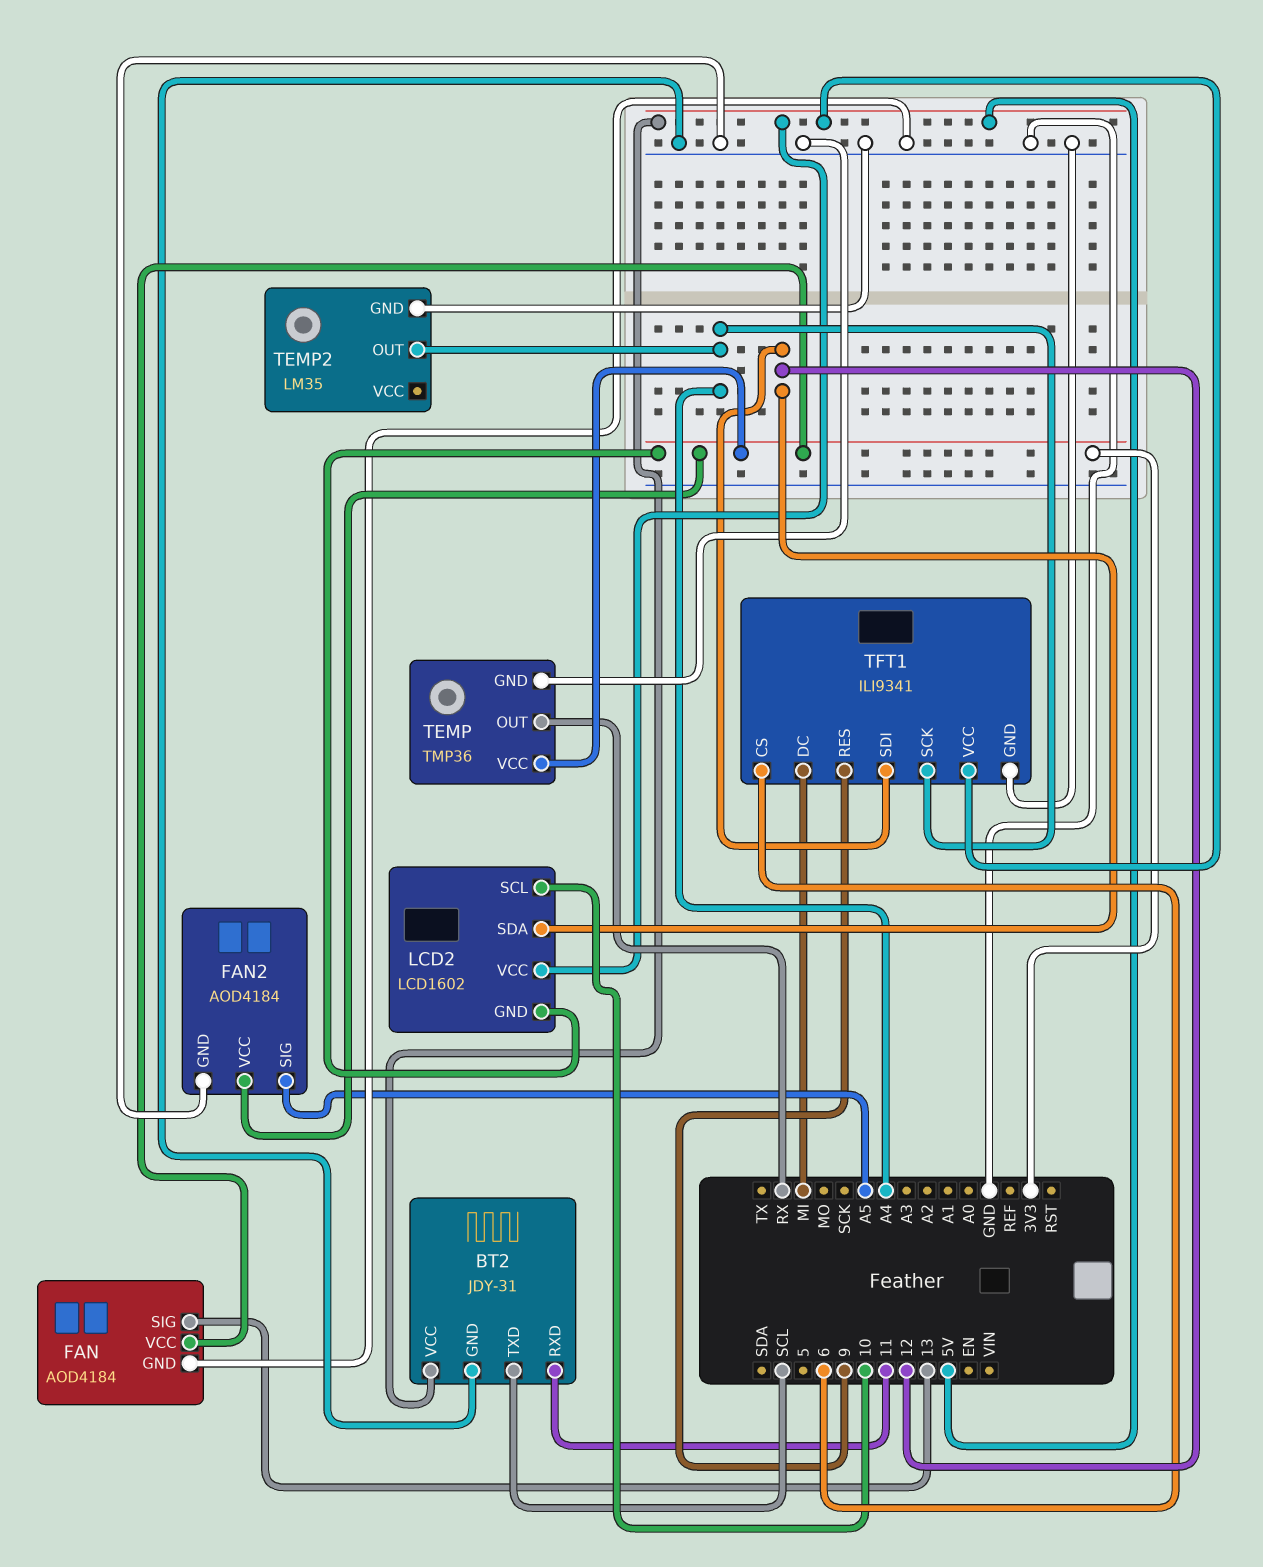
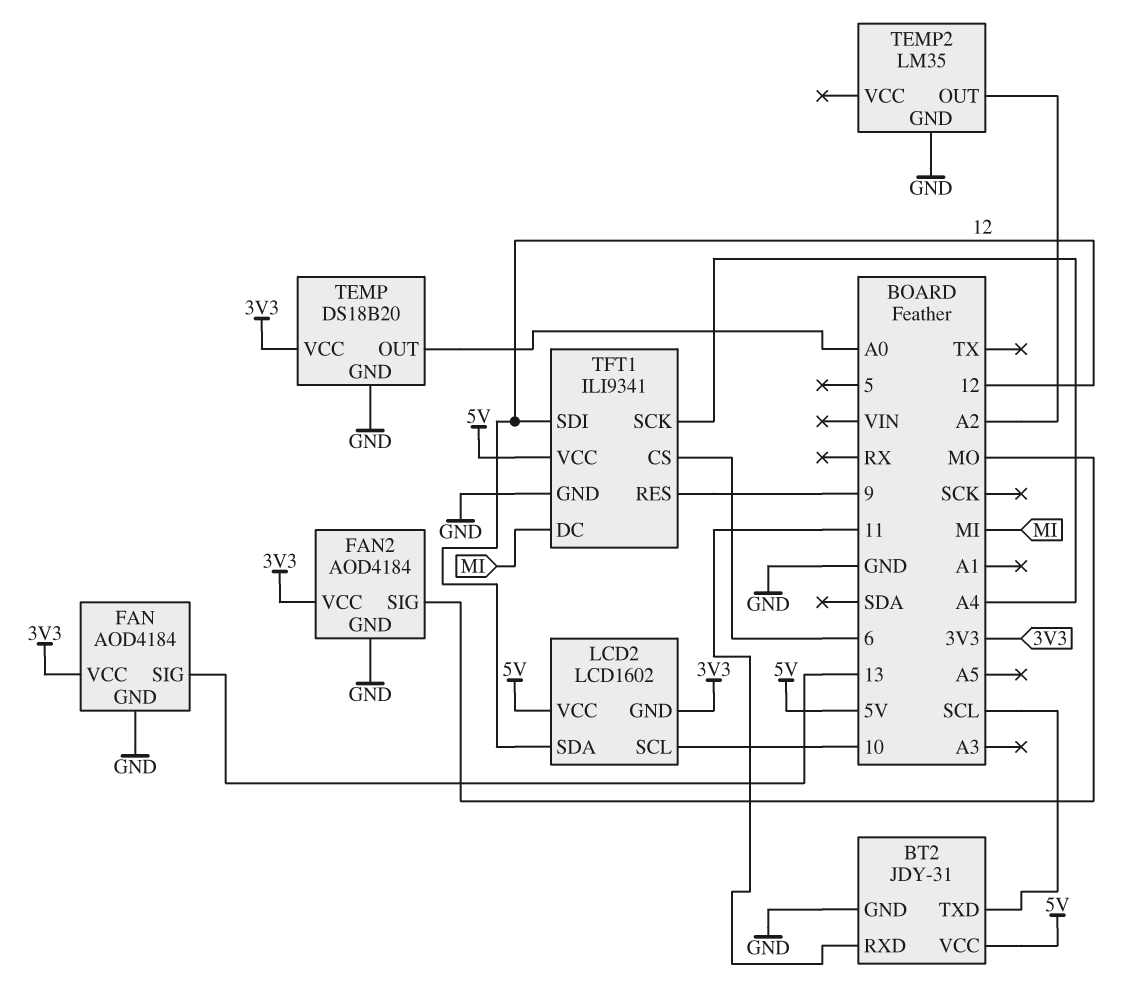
FAN2 pin SIG: A5 -> MO
TEMP: TMP36 -> DS18B20
TEMP pin OUT: RX -> A0
TEMP2 pin OUT: A4 -> A2

